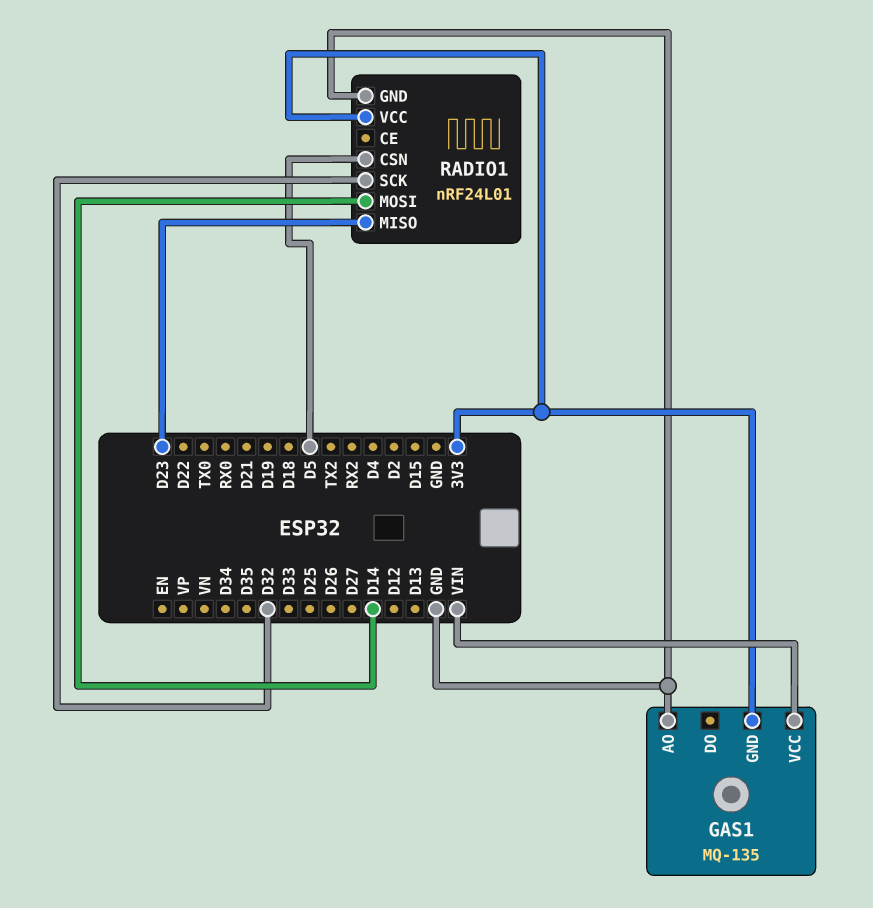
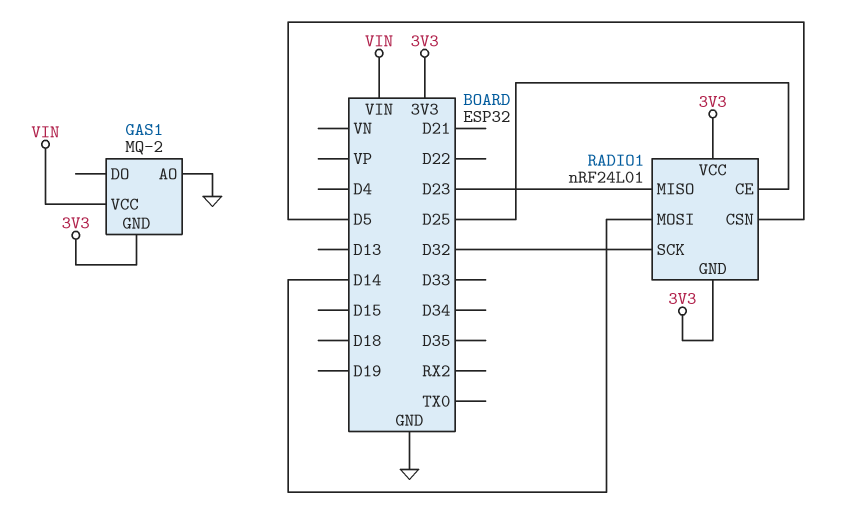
GAS1: MQ-135 -> MQ-2
RADIO1 pin CE: none -> D25
RADIO1 pin GND: GND -> 3V3

